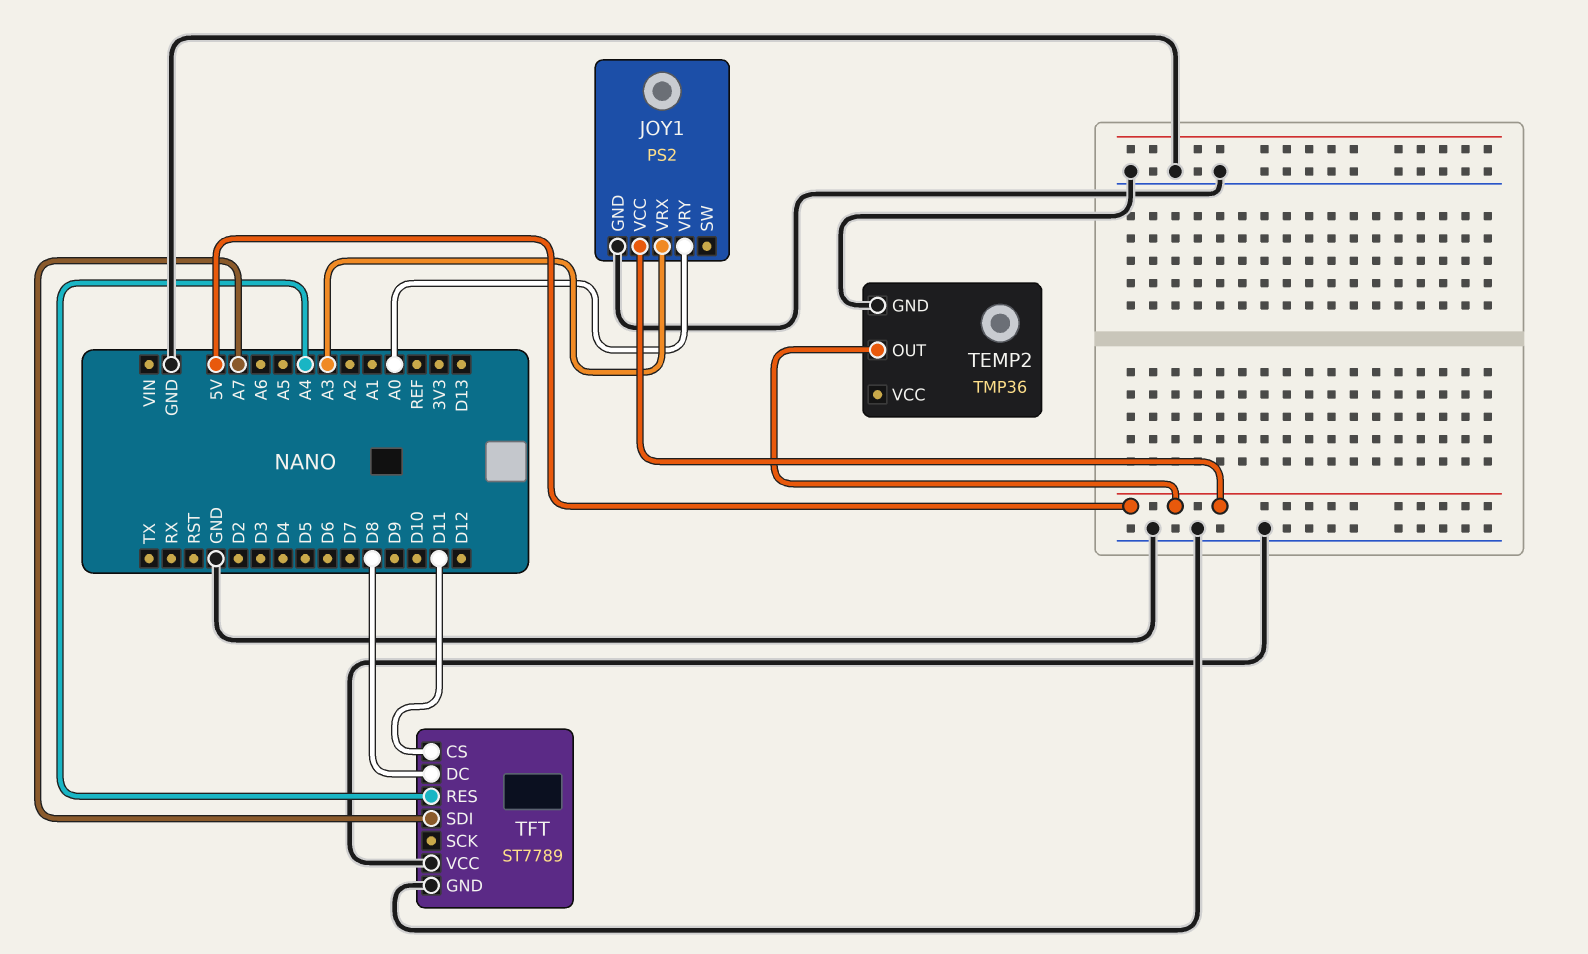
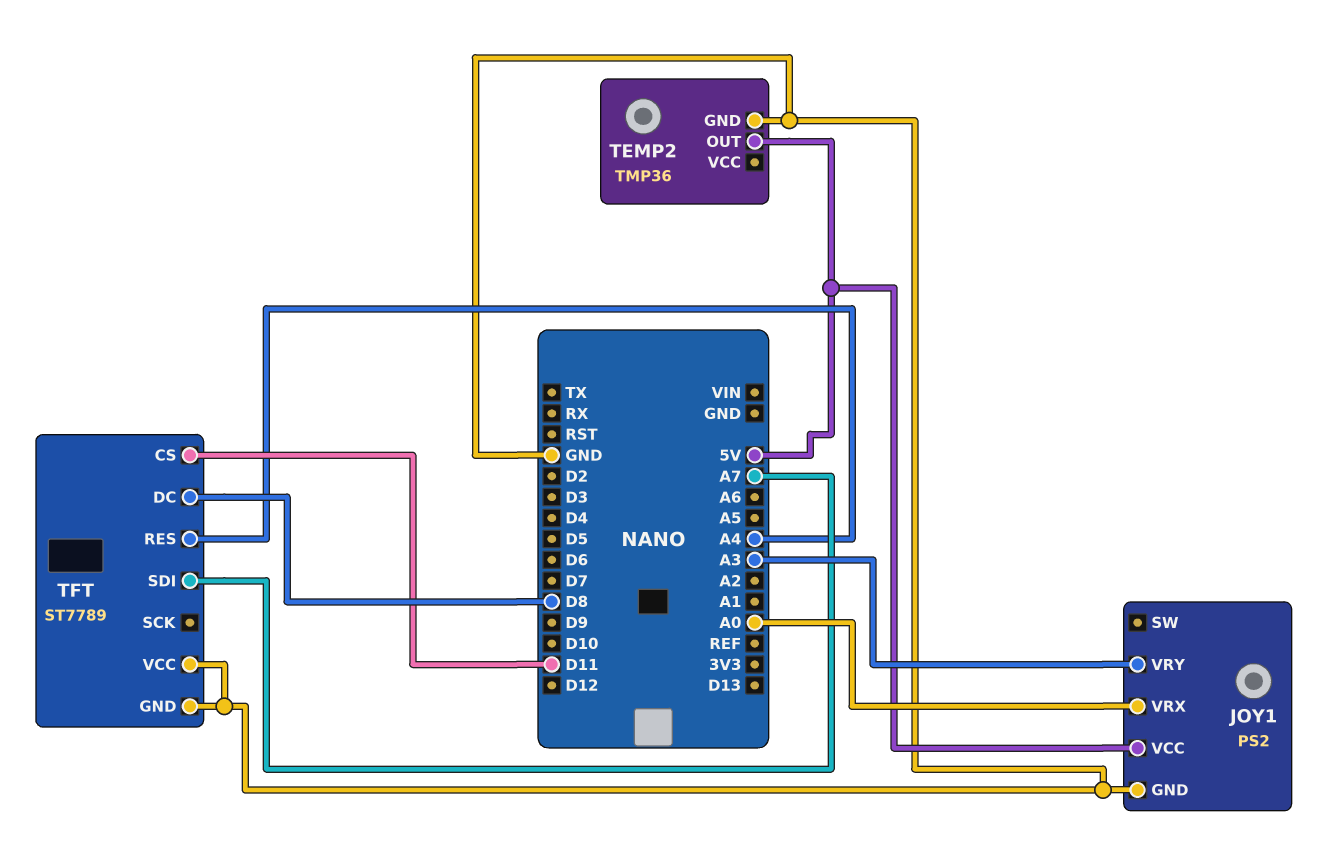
JOY1 pin VRX: A3 -> A0
JOY1 pin VRY: A0 -> A3

